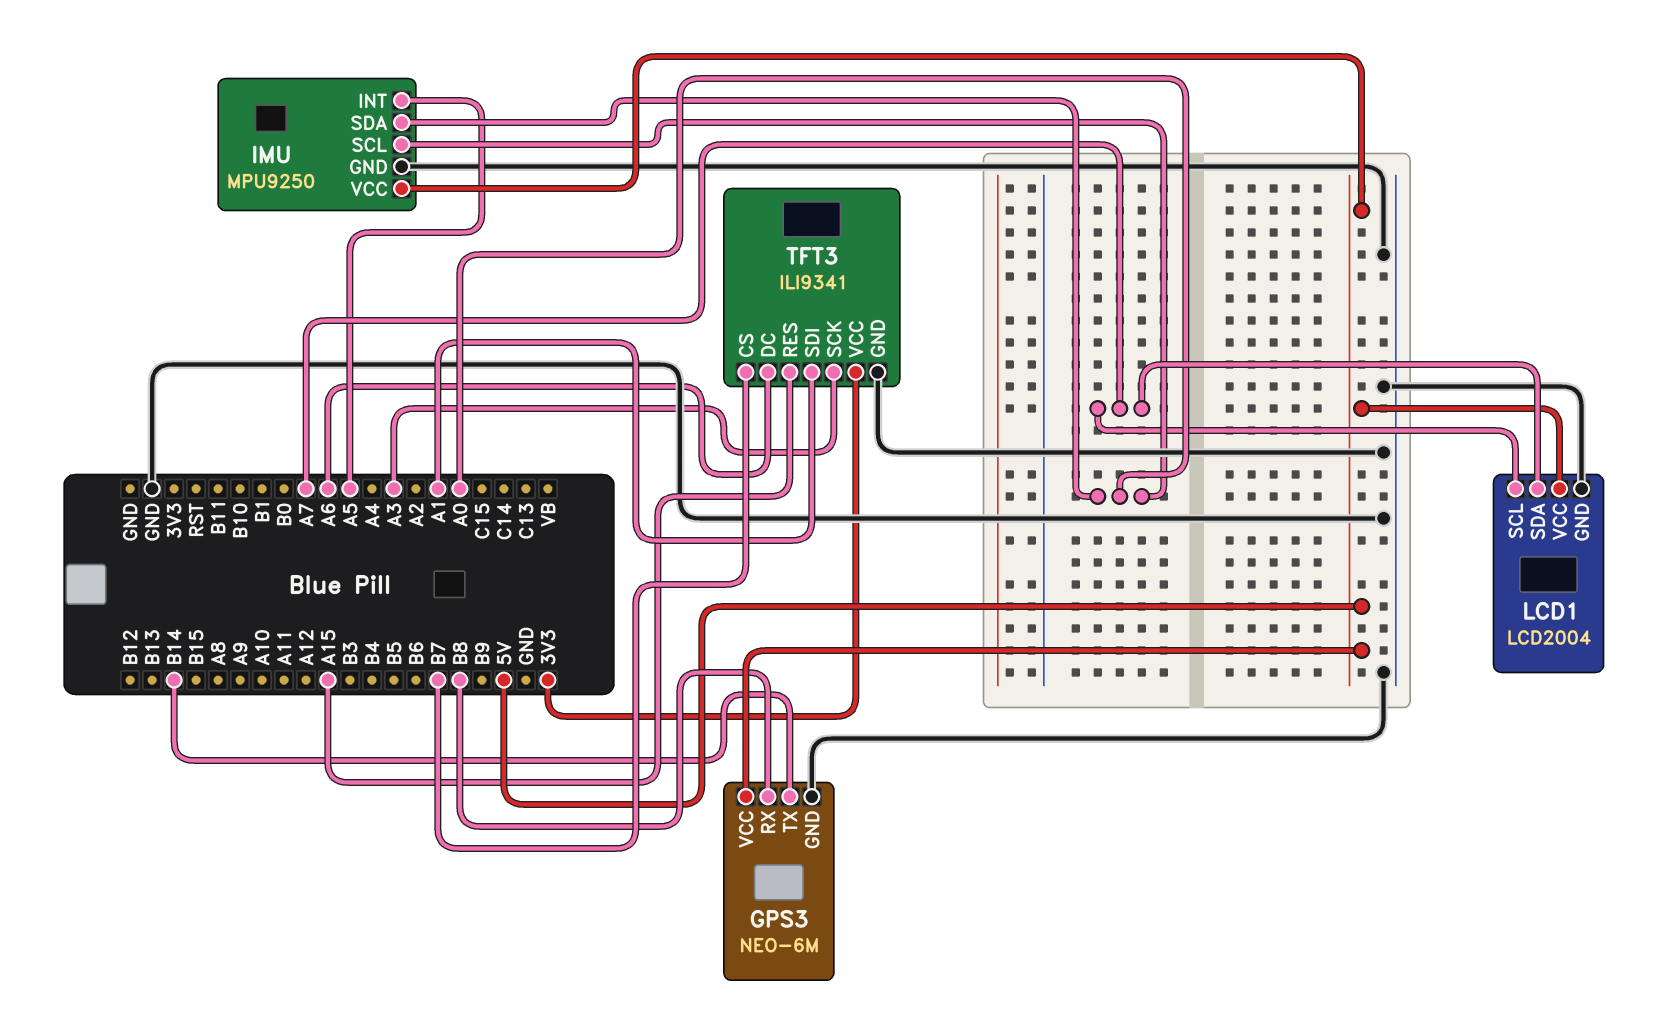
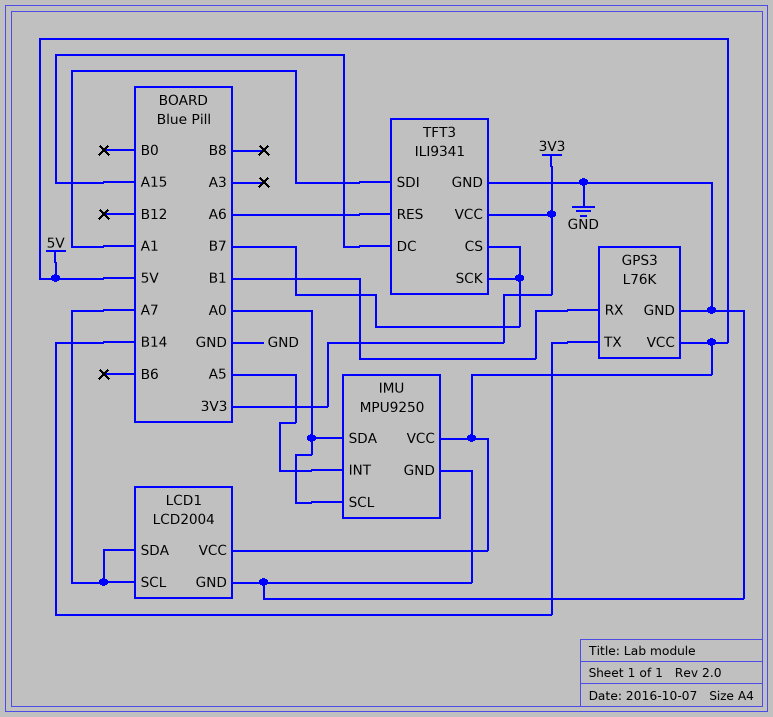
GPS3: NEO-6M -> L76K
GPS3 pin RX: B8 -> B1
TFT3 pin DC: A6 -> A15
TFT3 pin RES: A15 -> A6
TFT3 pin SCK: A3 -> B7

